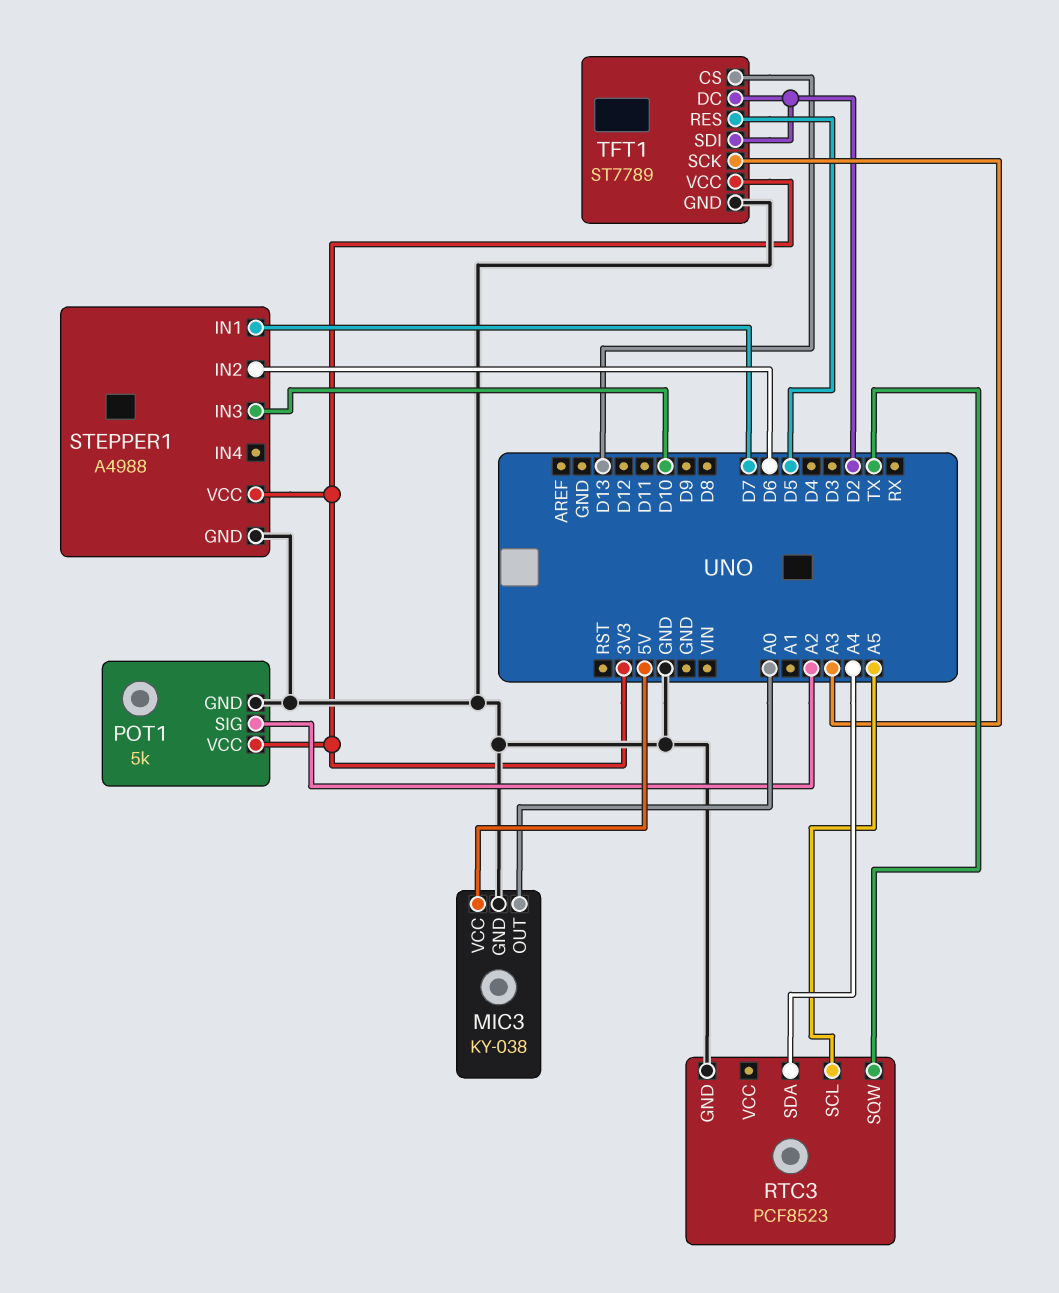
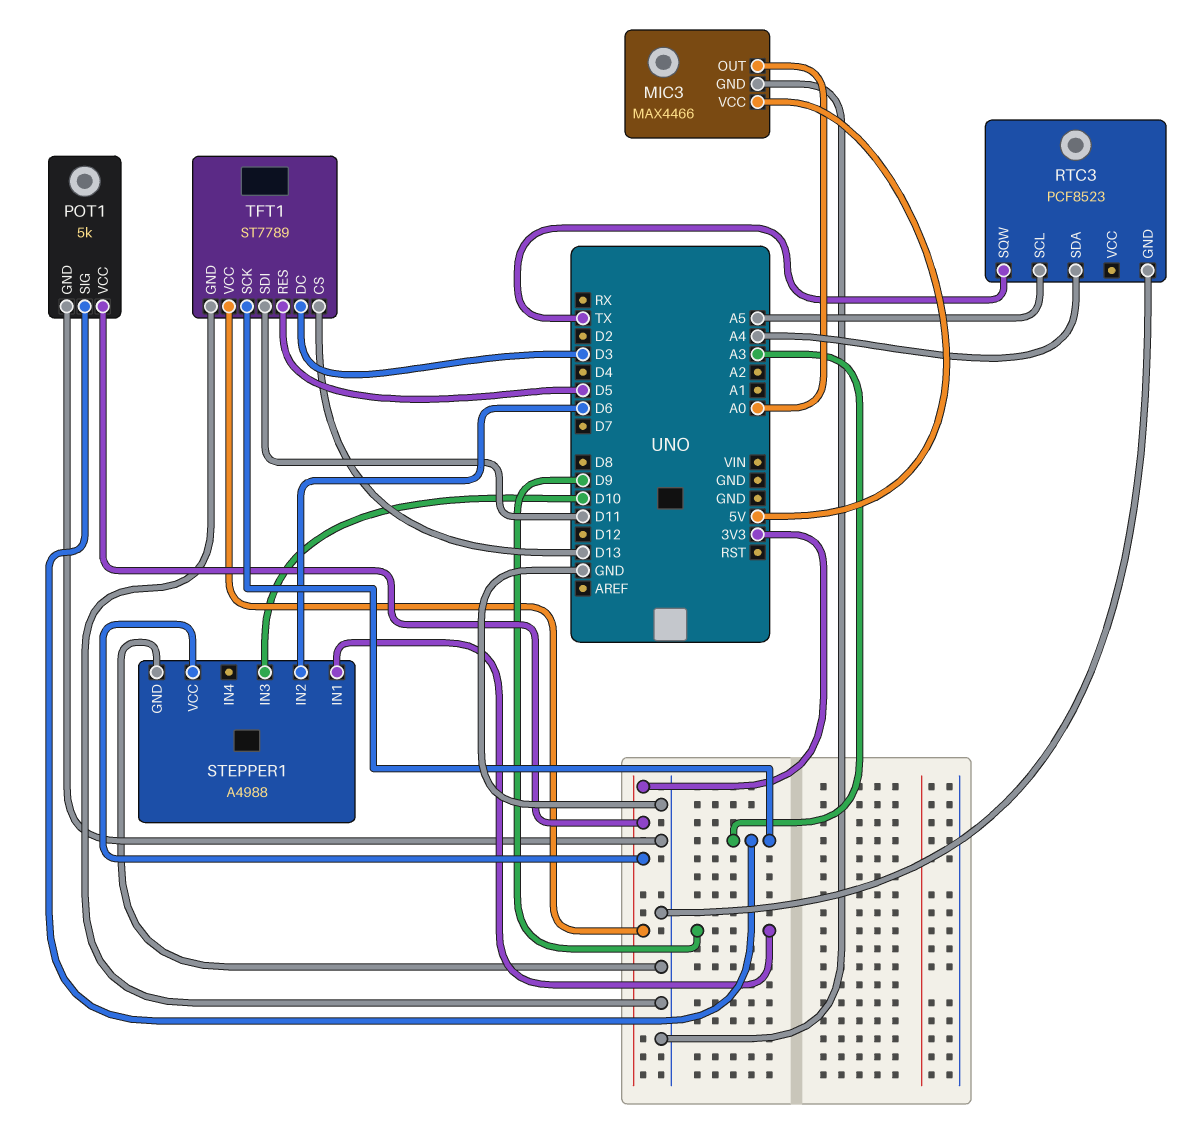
MIC3: KY-038 -> MAX4466
POT1 pin SIG: A2 -> A3
STEPPER1 pin IN1: D7 -> D9
TFT1 pin DC: D2 -> D3
TFT1 pin SDI: D2 -> D11

